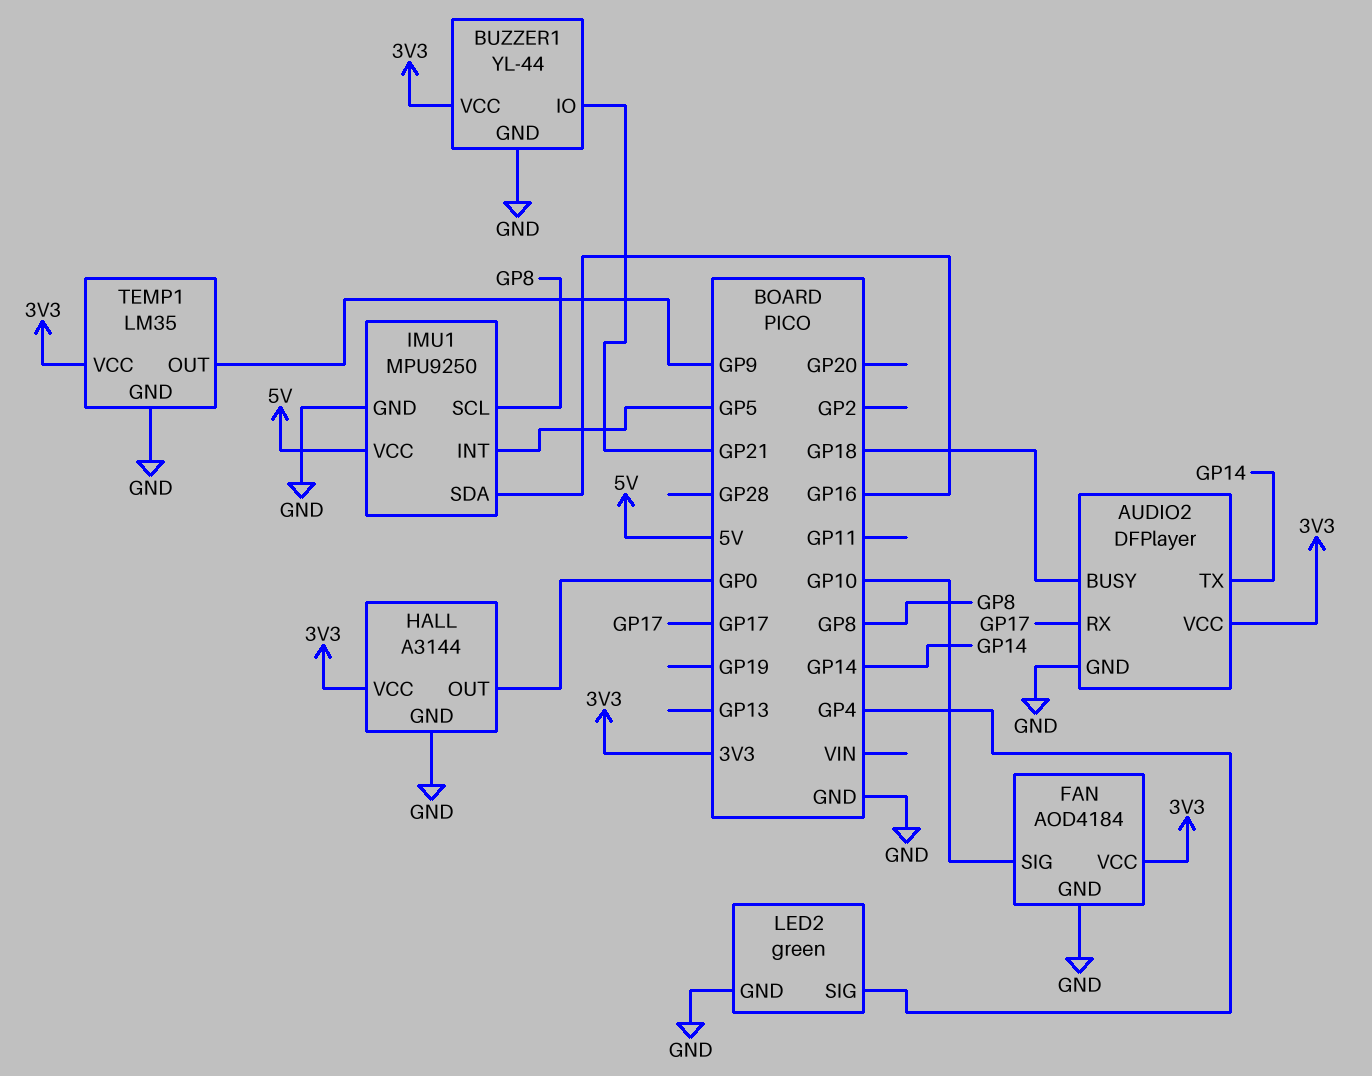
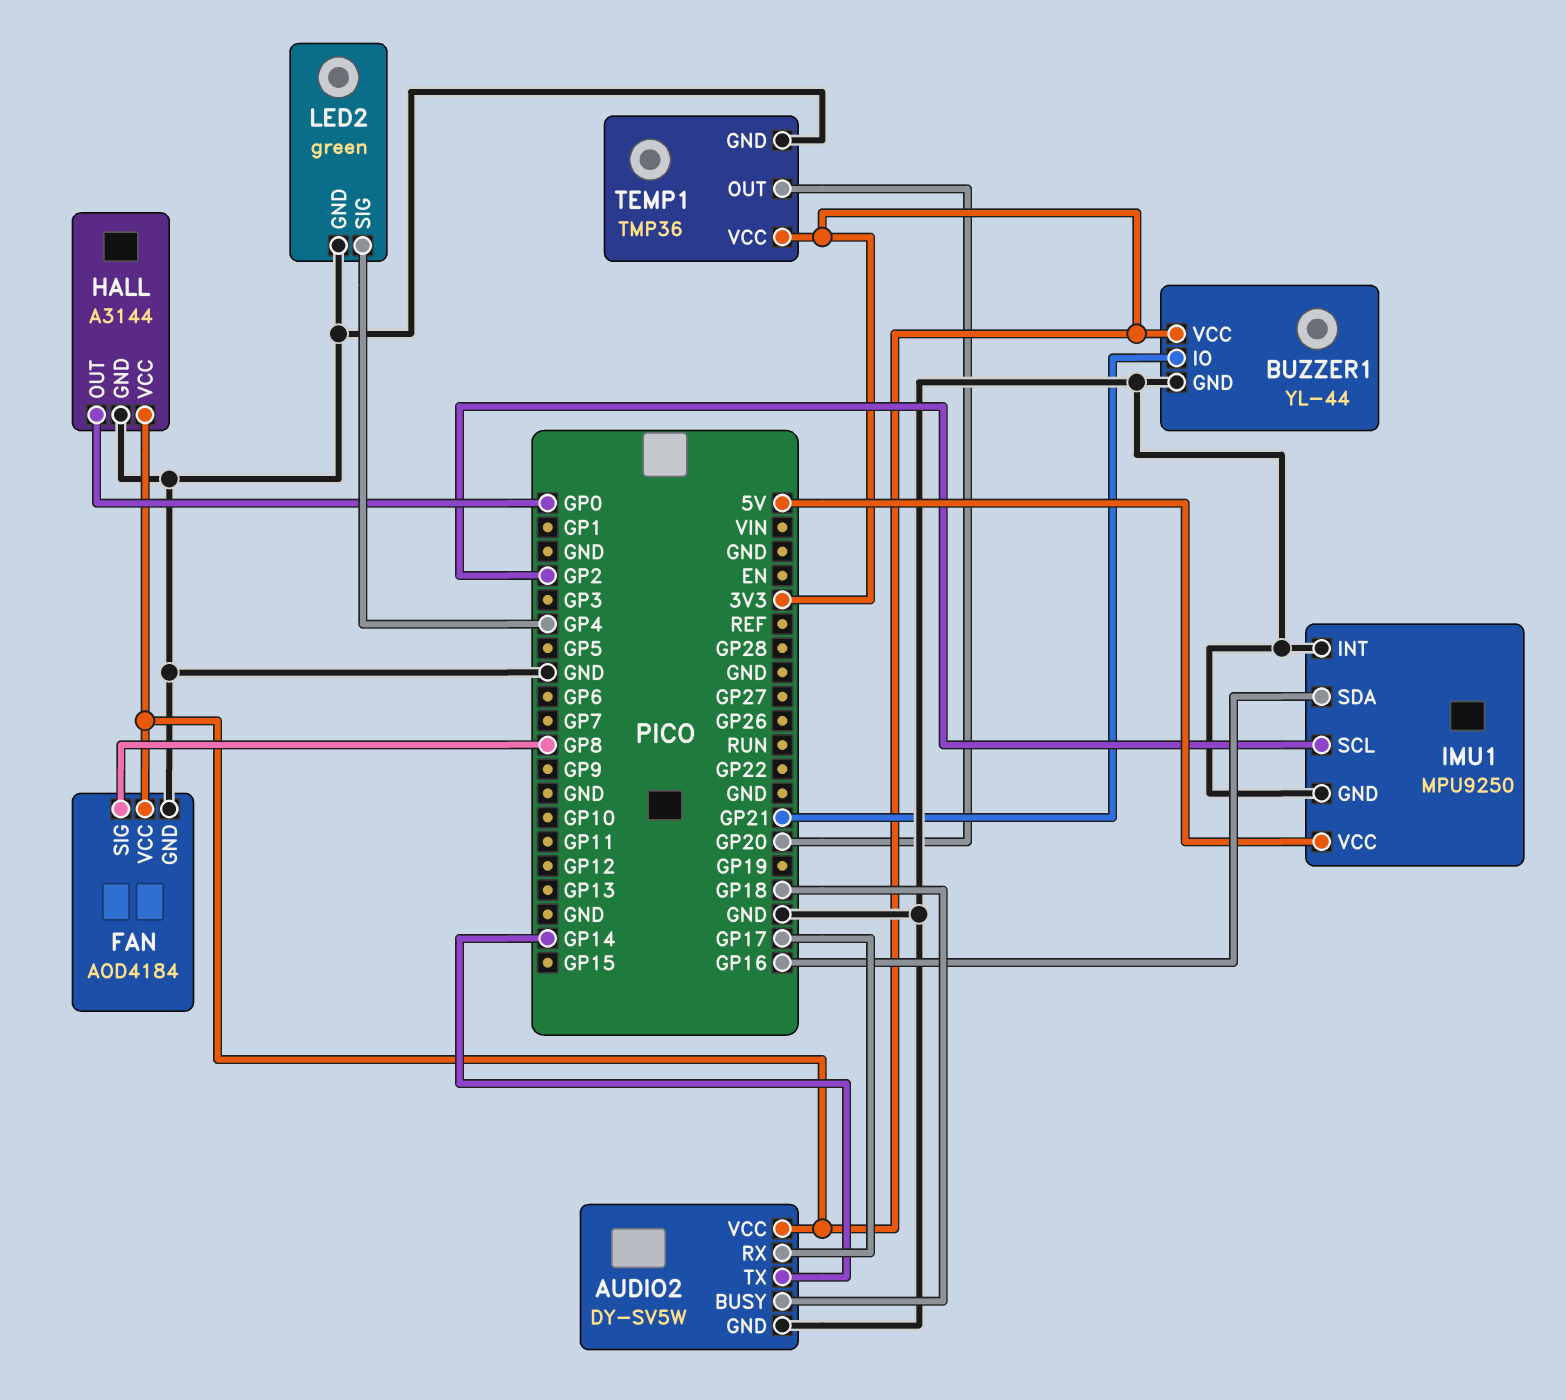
AUDIO2: DFPlayer -> DY-SV5W
FAN pin SIG: GP10 -> GP8
IMU1 pin INT: GP5 -> GND
IMU1 pin SCL: GP8 -> GP2
TEMP1: LM35 -> TMP36
TEMP1 pin OUT: GP9 -> GP20

